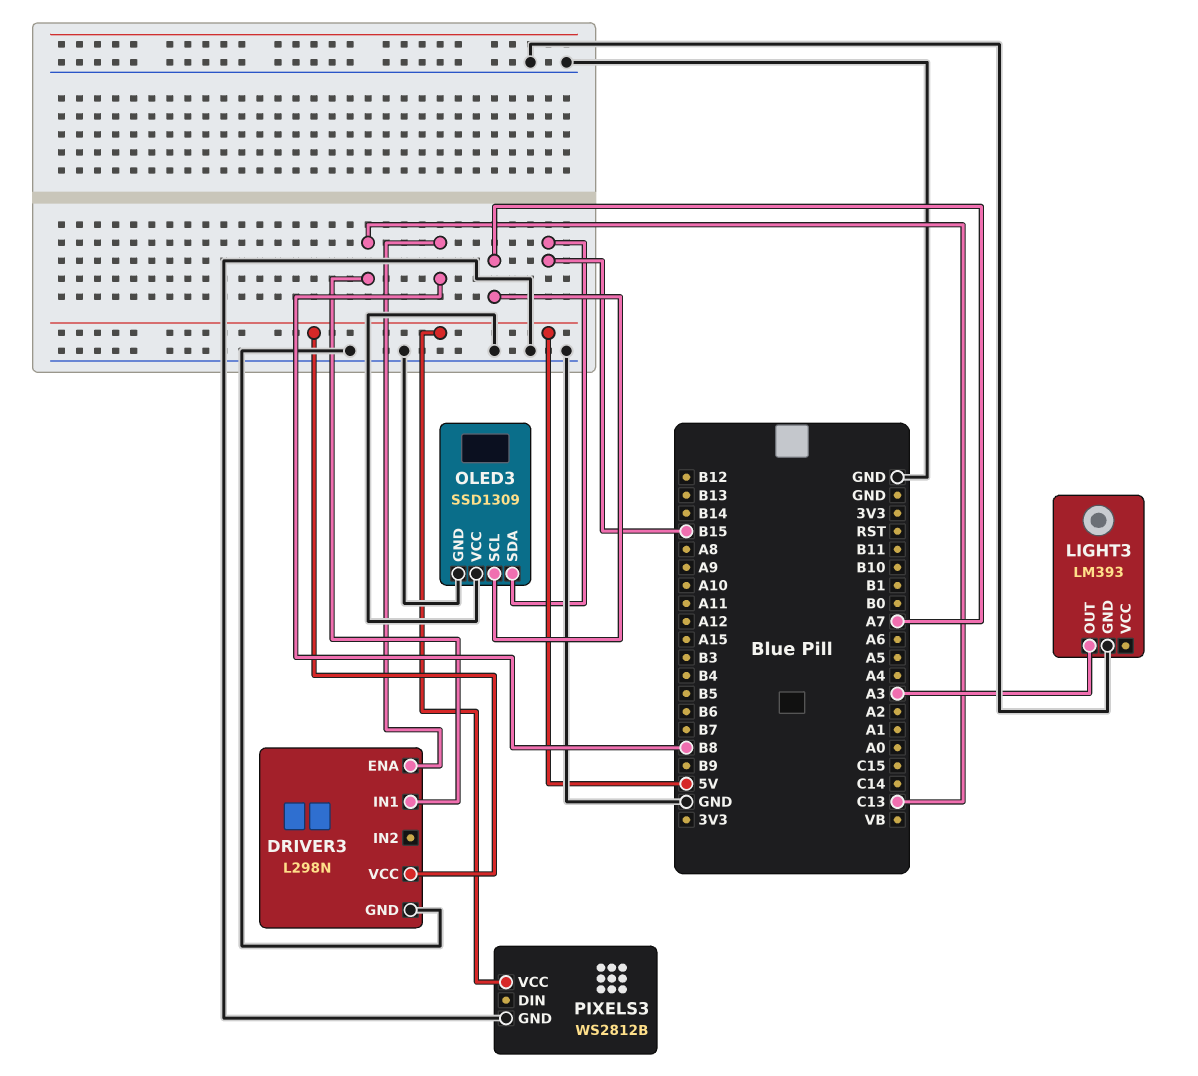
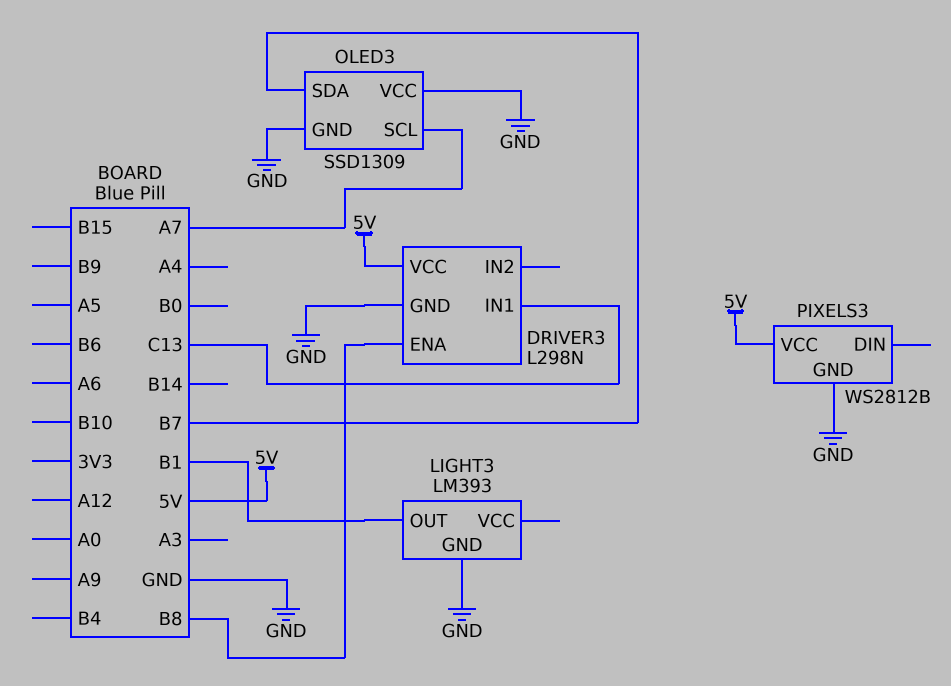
LIGHT3 pin OUT: A3 -> B1
OLED3 pin SDA: B15 -> B7

